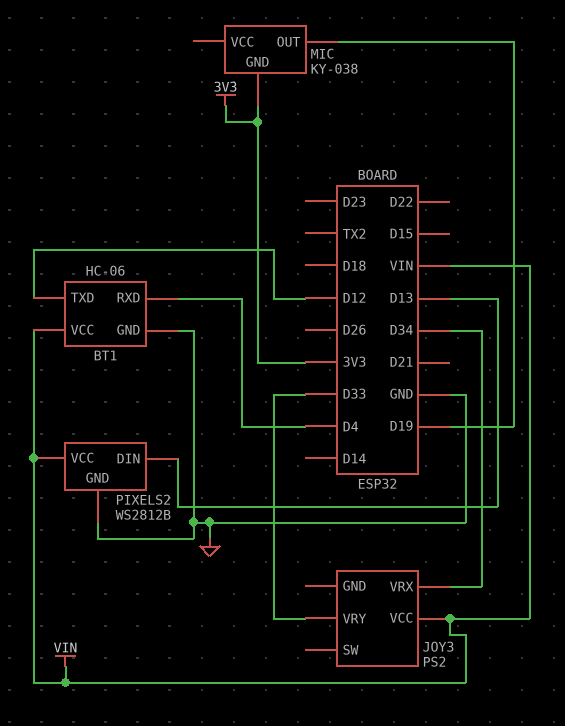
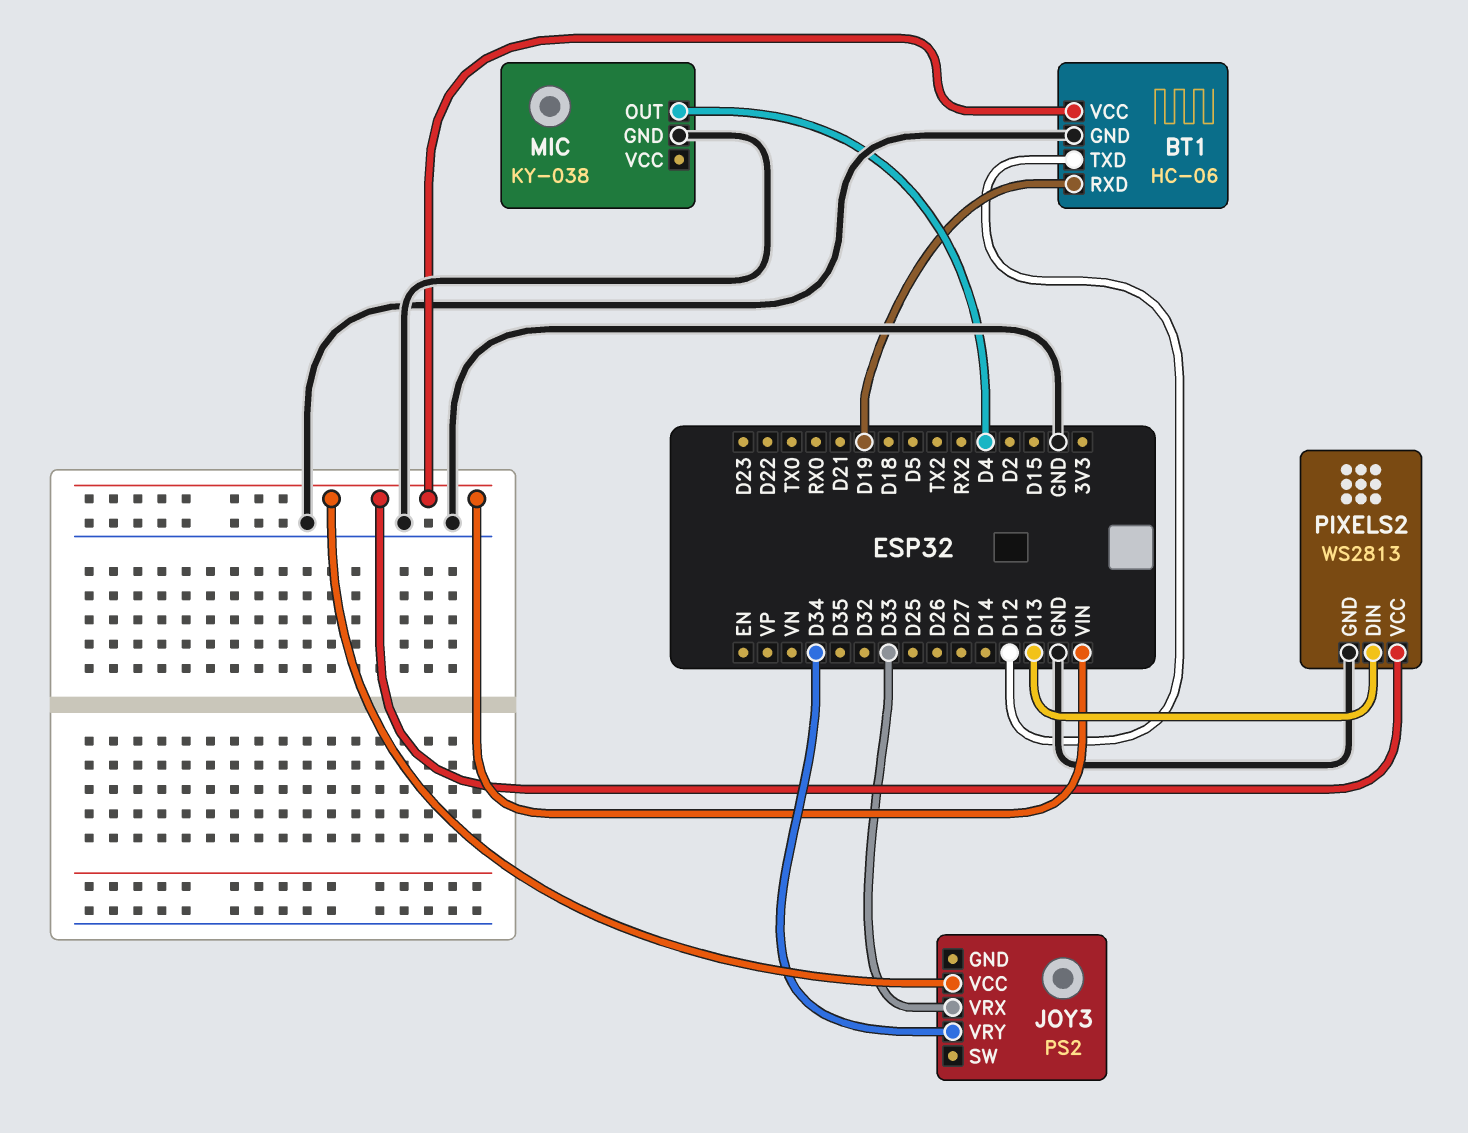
BT1 pin RXD: D4 -> D19
JOY3 pin VRX: D34 -> D33
JOY3 pin VRY: D33 -> D34
MIC pin GND: 3V3 -> GND
MIC pin OUT: D19 -> D4
PIXELS2: WS2812B -> WS2813

